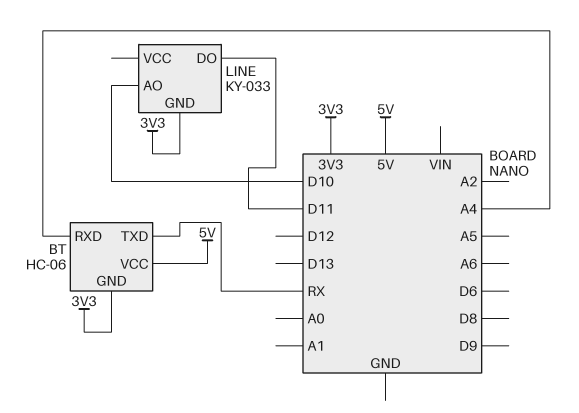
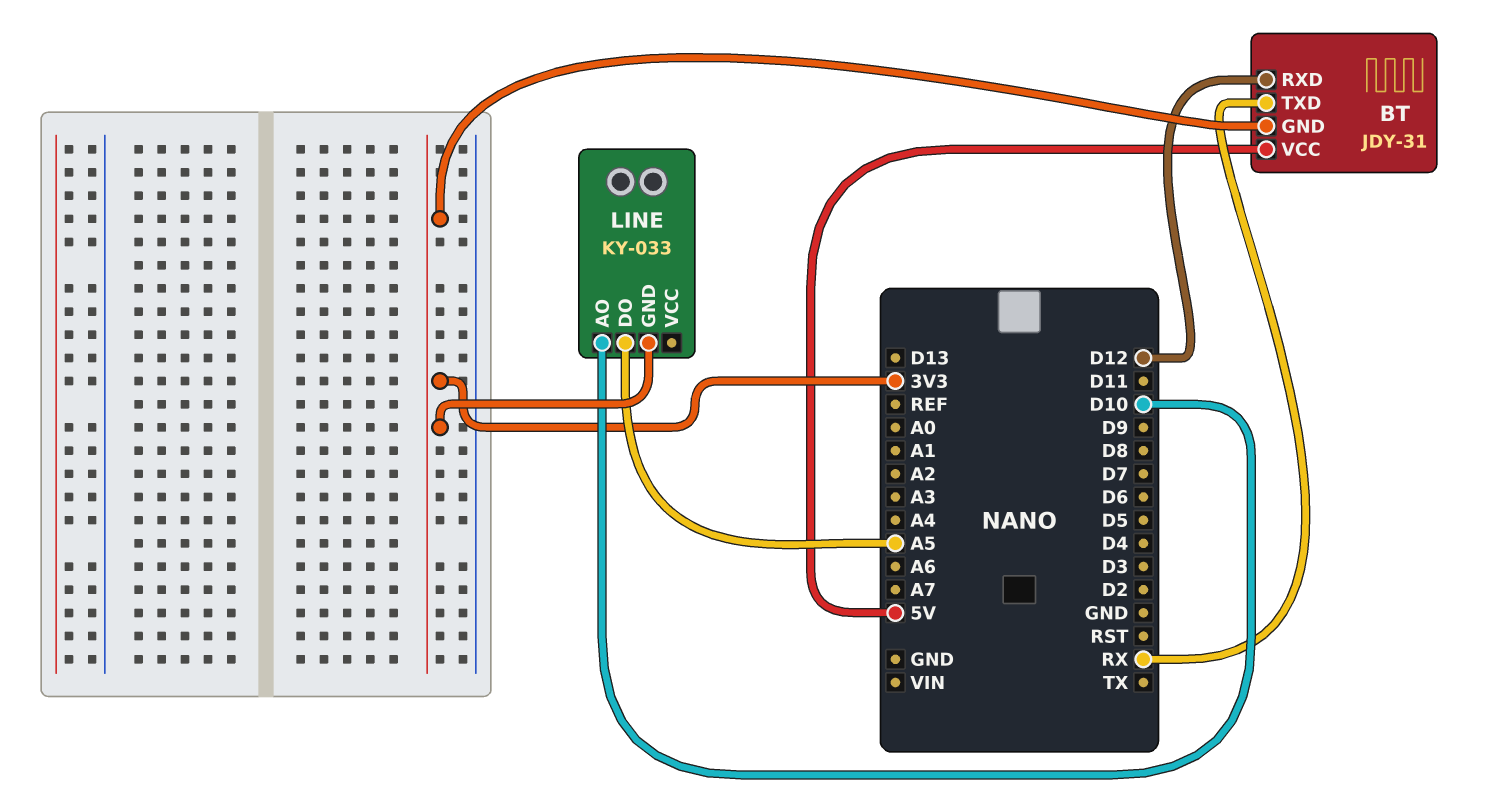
BT: HC-06 -> JDY-31
BT pin RXD: A4 -> D12
LINE pin DO: D11 -> A5

